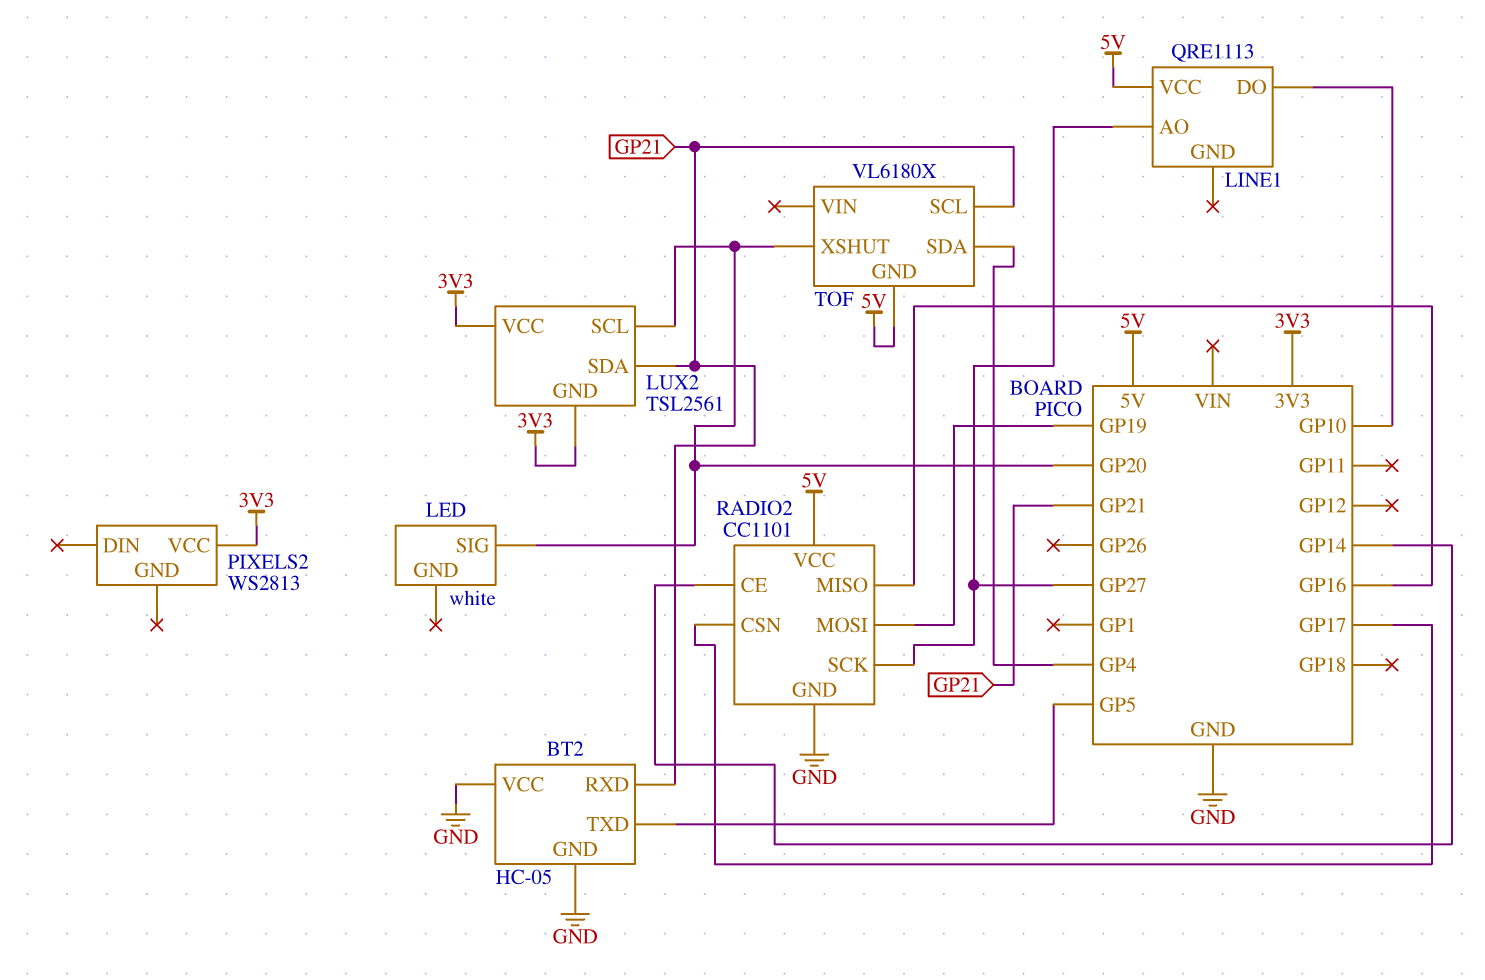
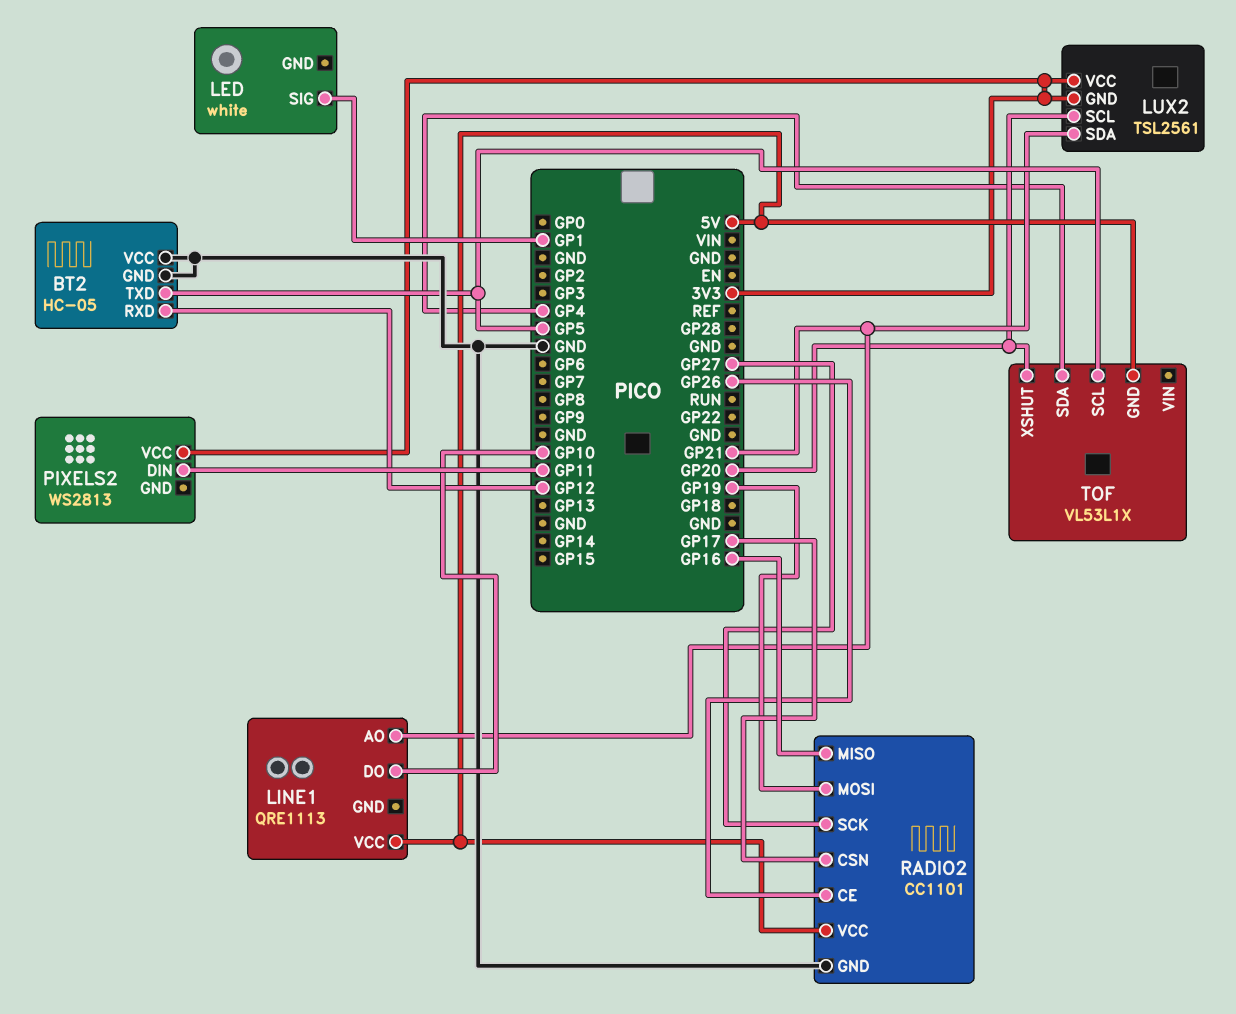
BT2 pin RXD: GP21 -> GP12
LED pin SIG: GP20 -> GP1
LINE1 pin AO: GP27 -> GP21
PIXELS2 pin DIN: none -> GP11
RADIO2 pin CE: GP14 -> GP26
TOF: VL6180X -> VL53L1X
TOF pin SCL: GP21 -> GP5

